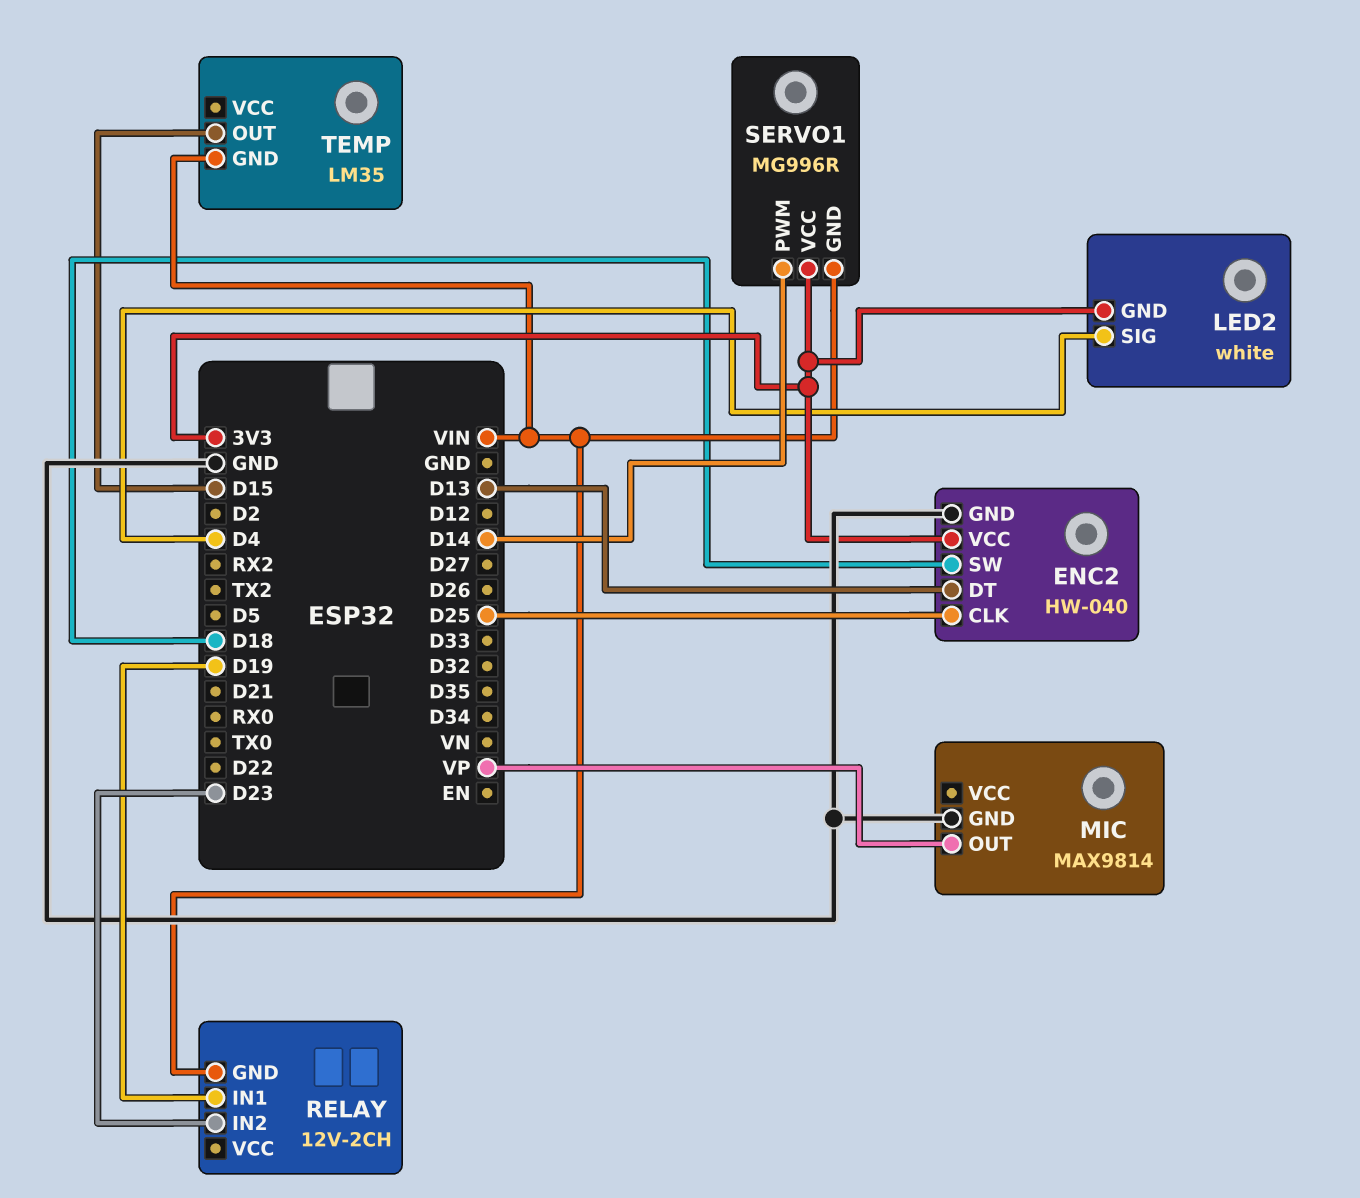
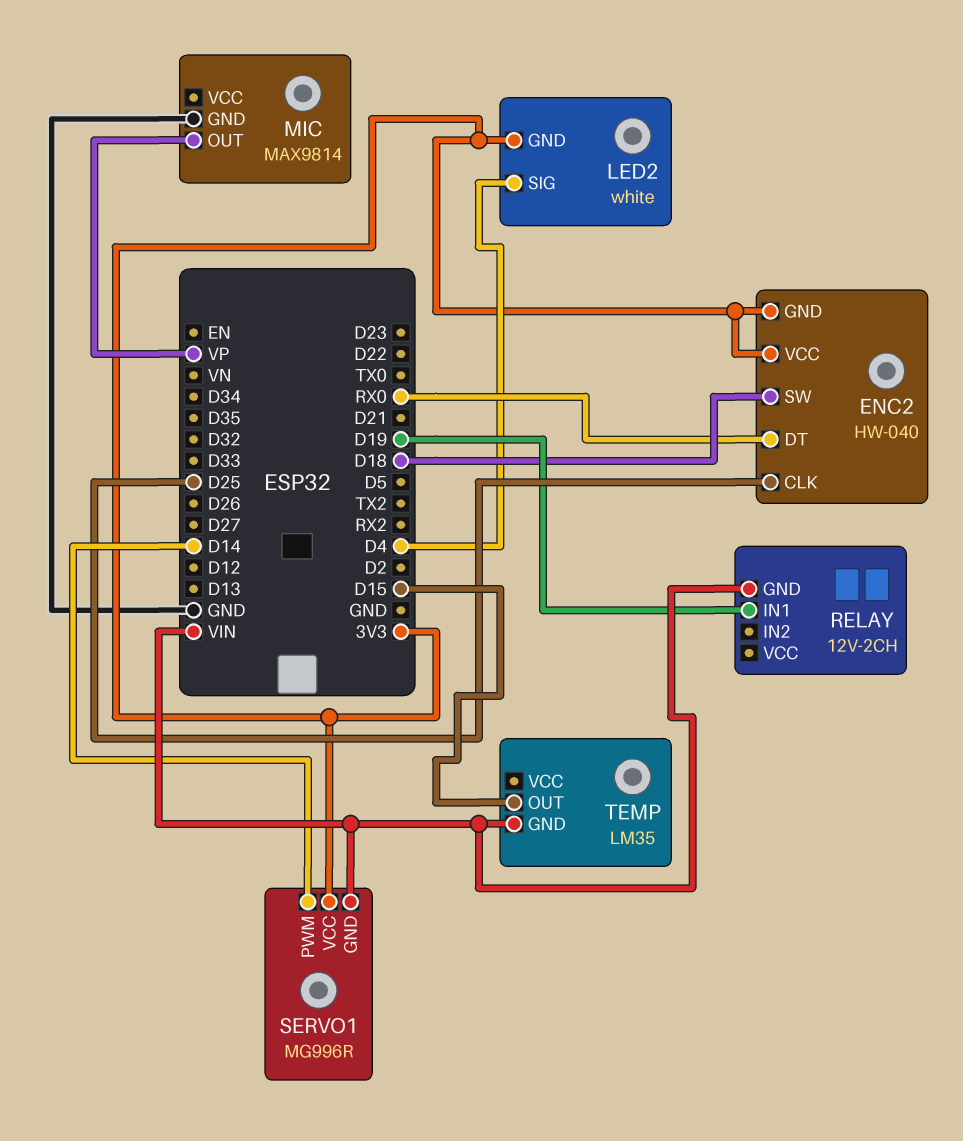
ENC2 pin DT: D13 -> RX0
ENC2 pin GND: GND -> 3V3
RELAY pin IN2: D23 -> none

